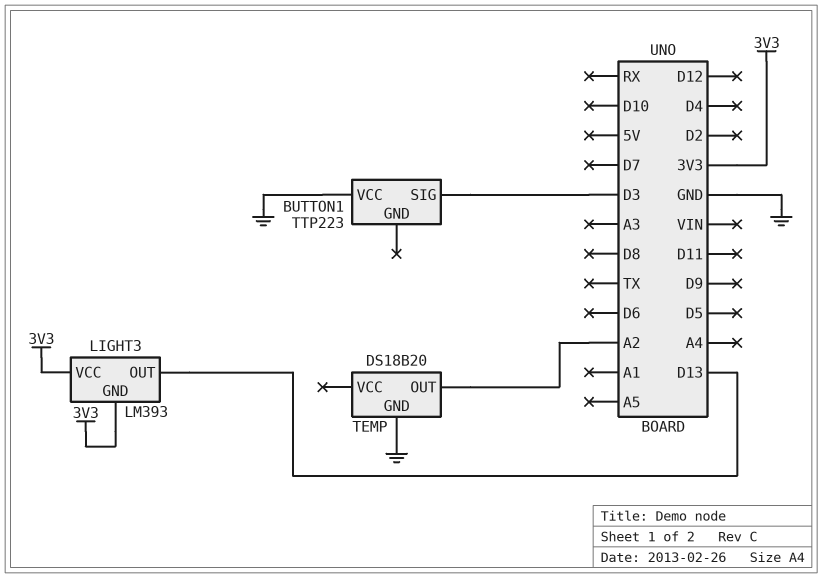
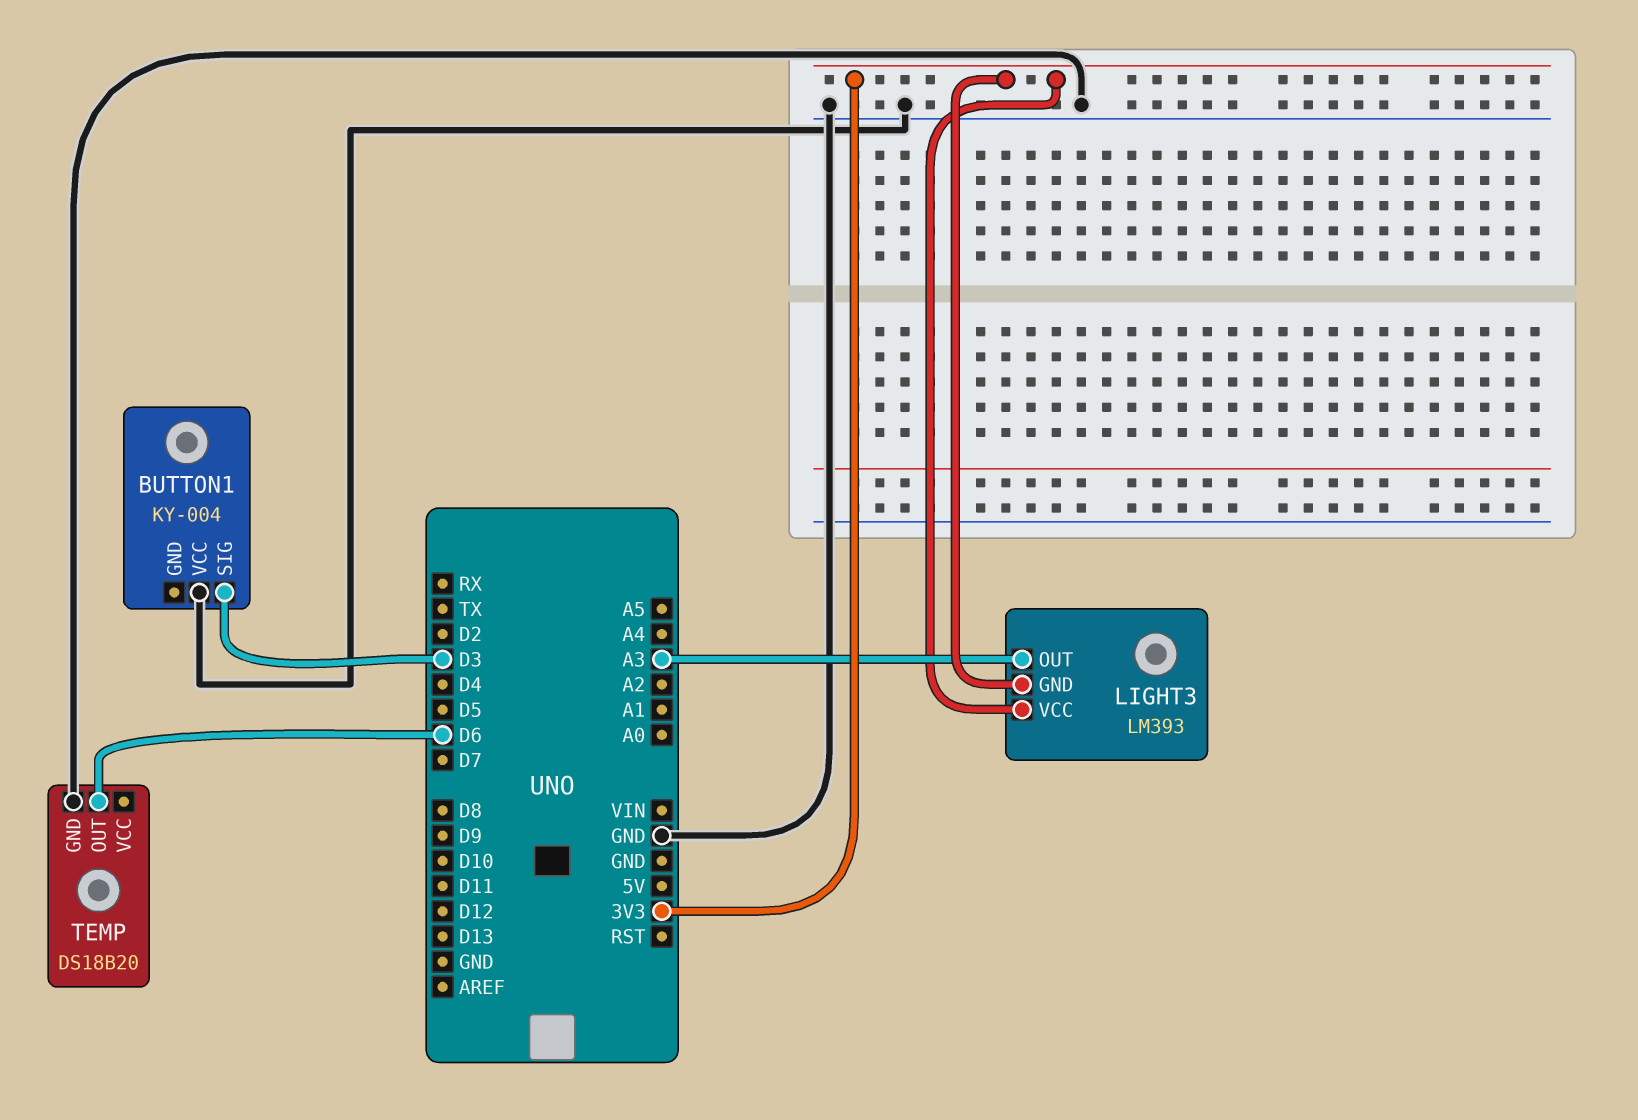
BUTTON1: TTP223 -> KY-004
LIGHT3 pin OUT: D13 -> A3
TEMP pin OUT: A2 -> D6

